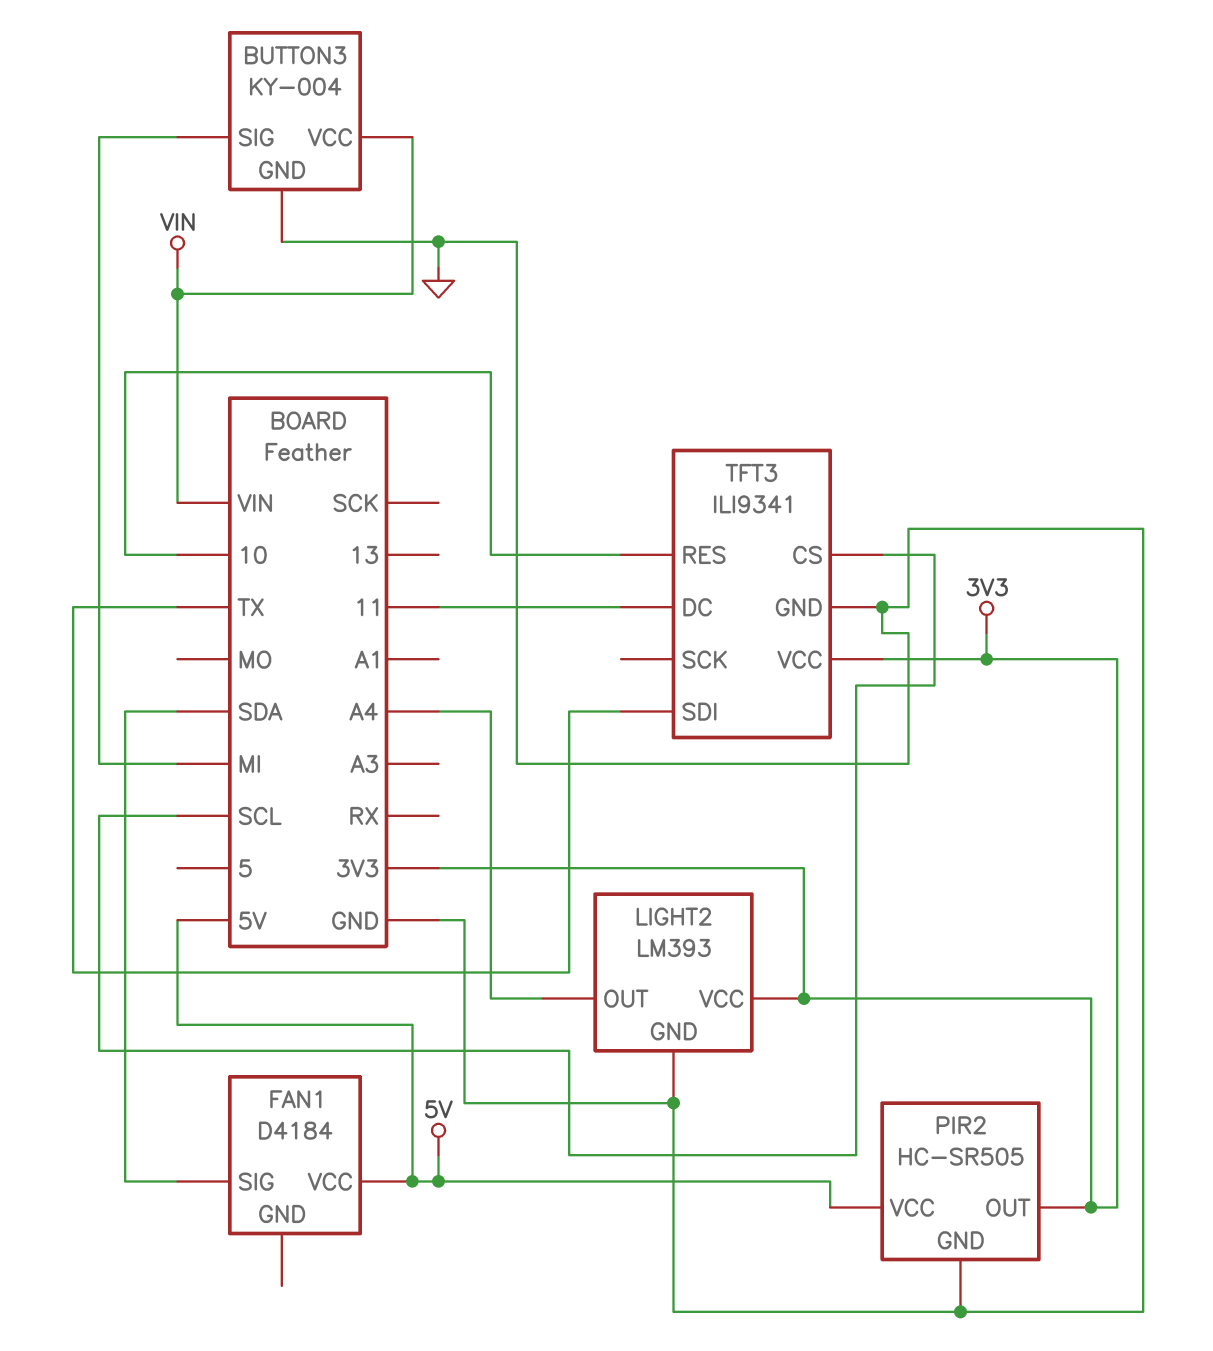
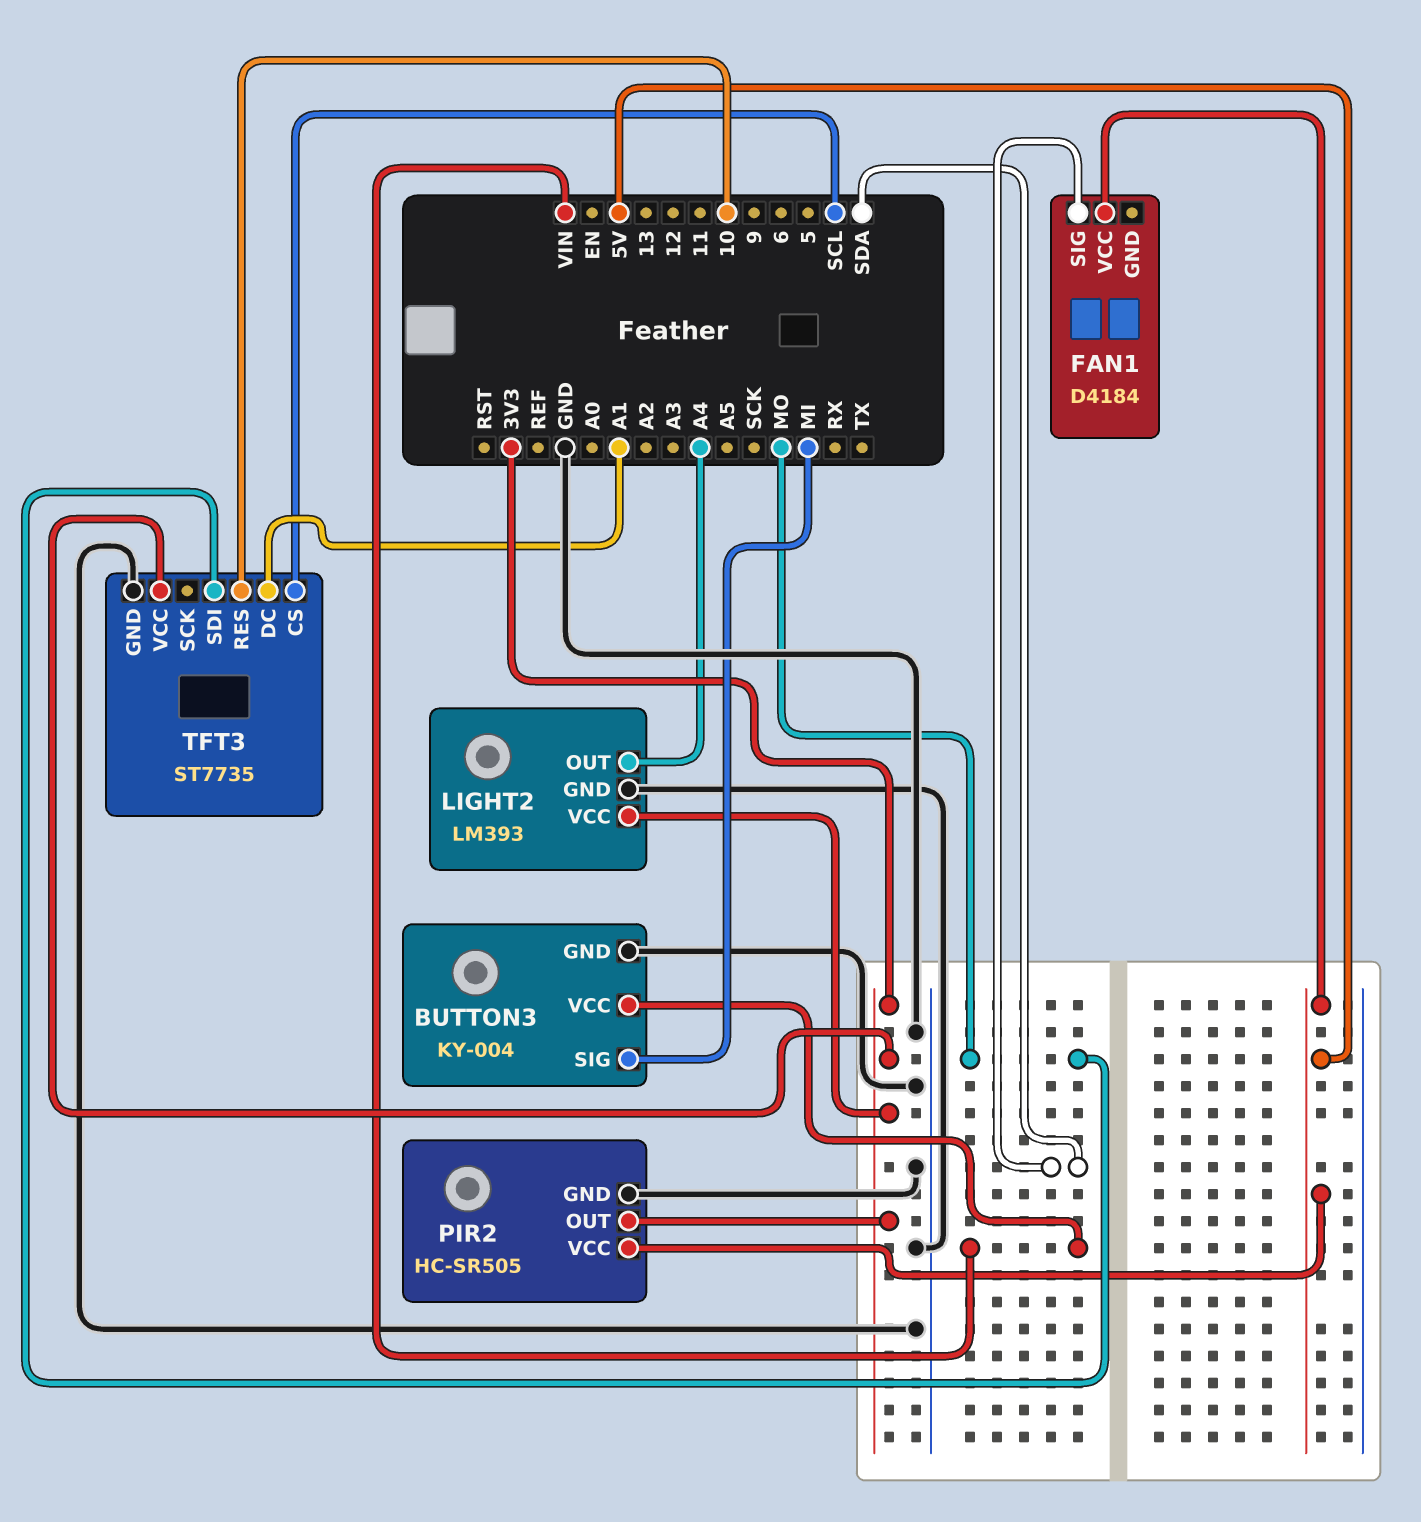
TFT3: ILI9341 -> ST7735
TFT3 pin DC: 11 -> A1
TFT3 pin SDI: TX -> MO

